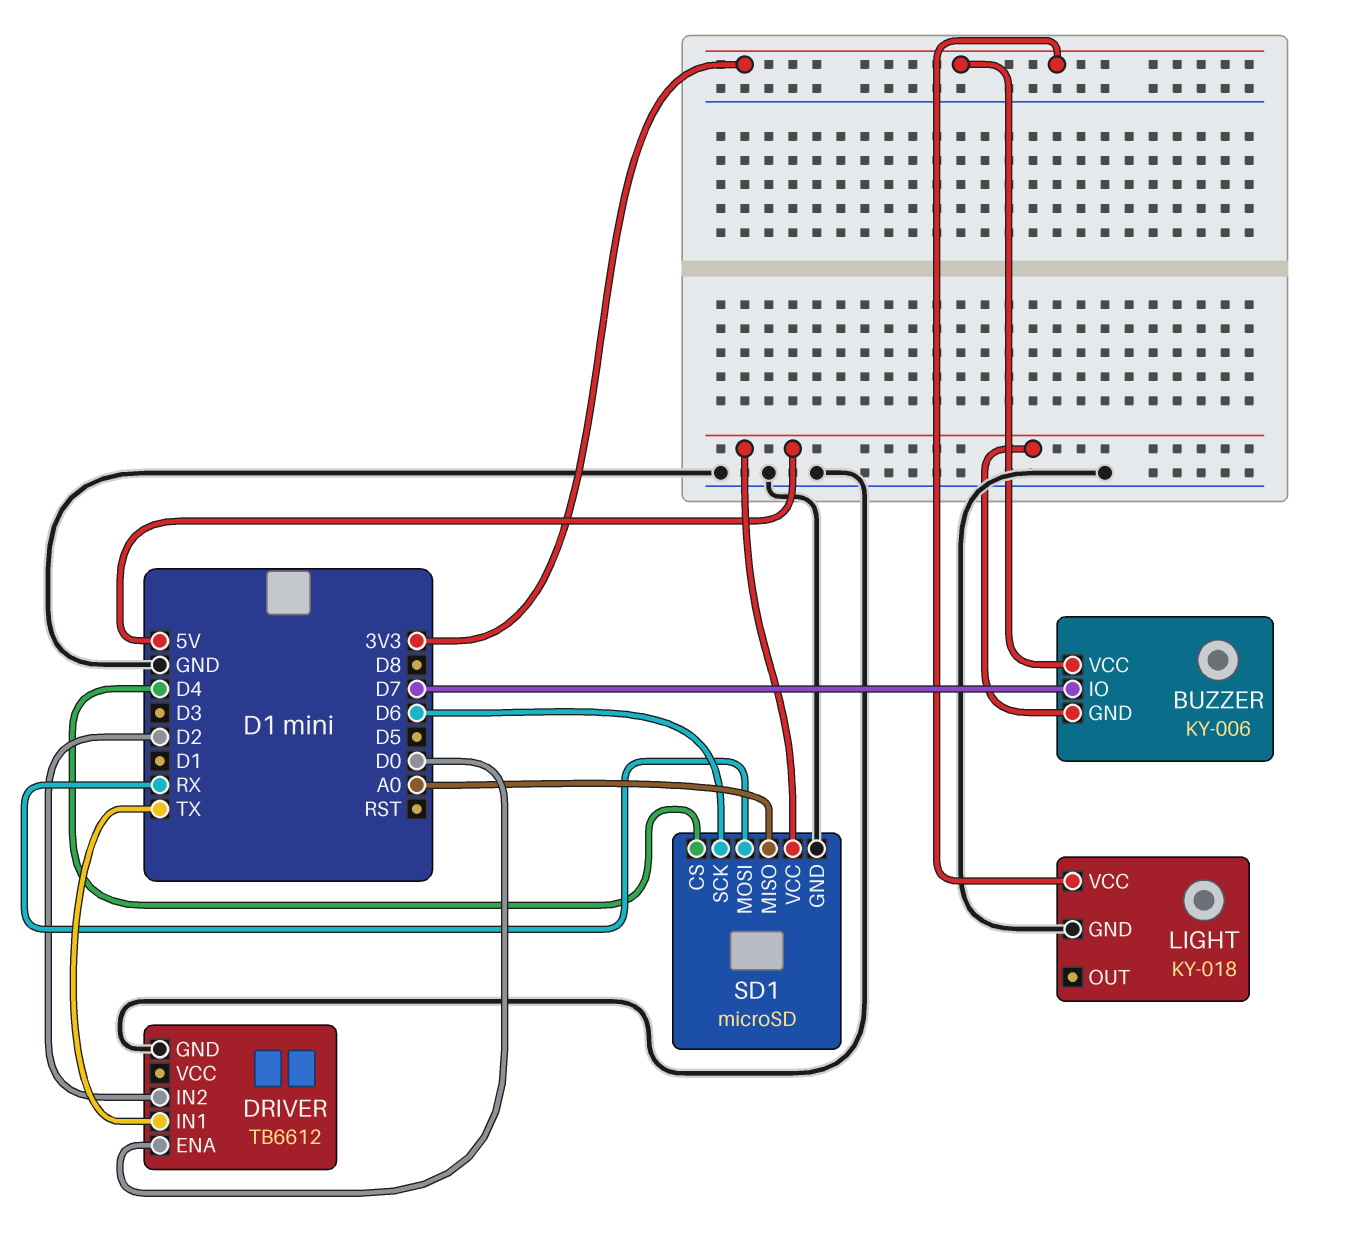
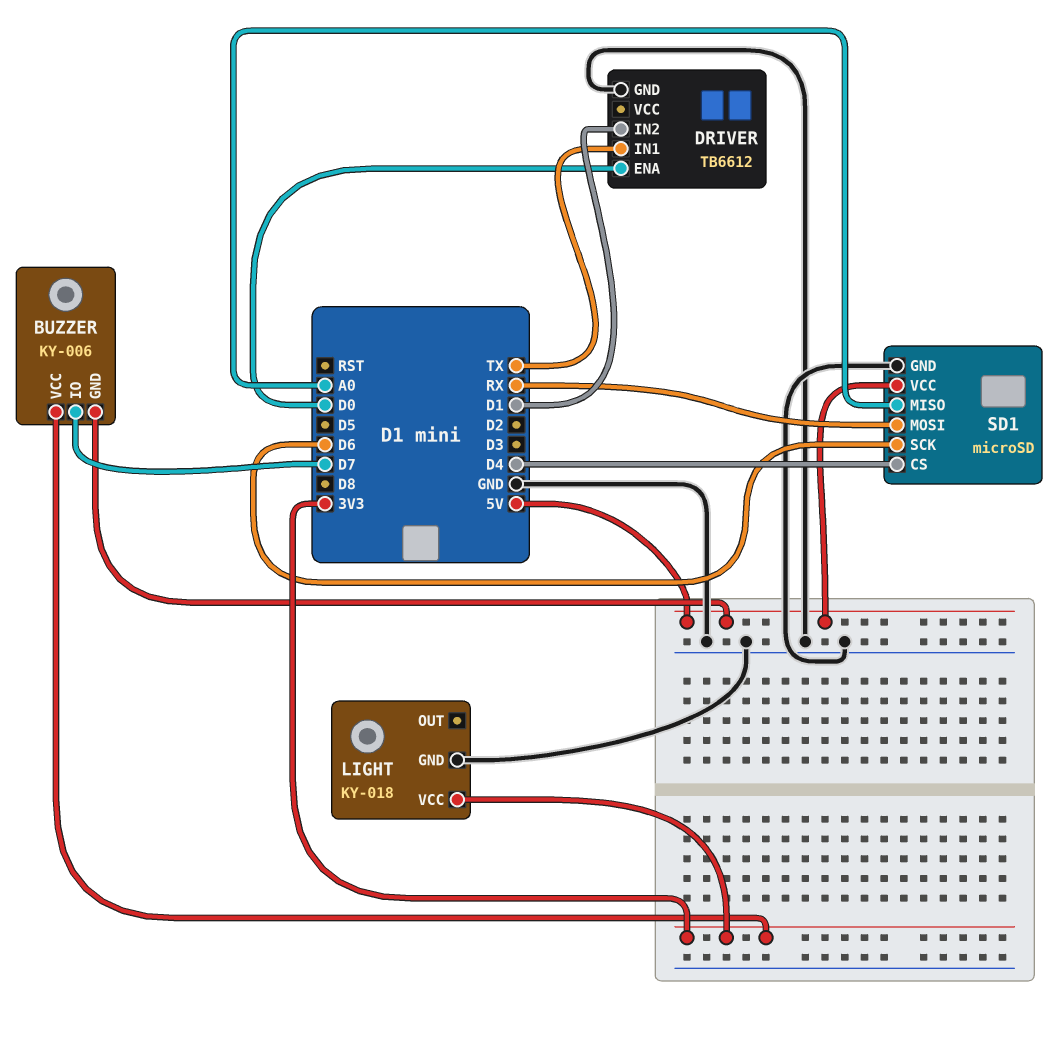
DRIVER pin IN2: D2 -> D1

